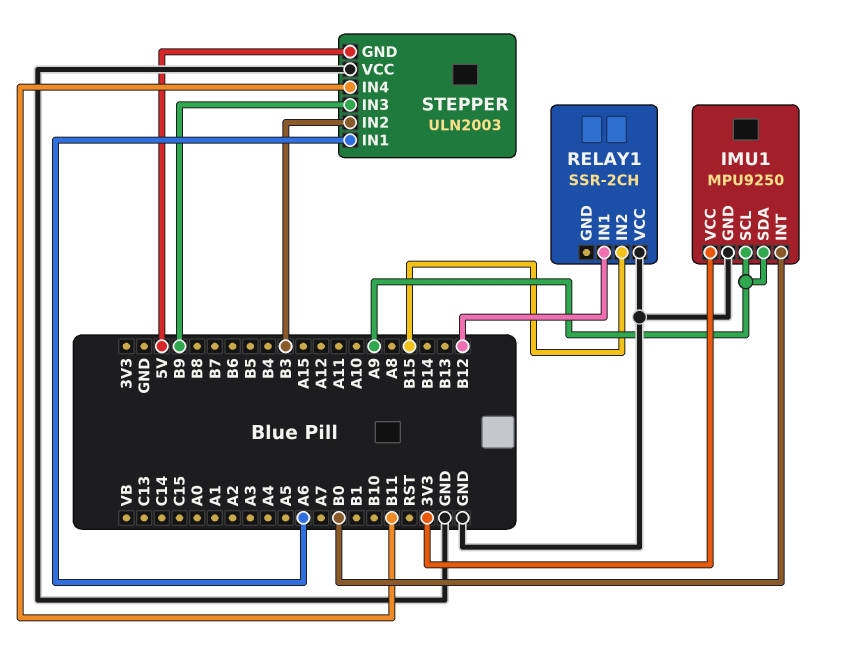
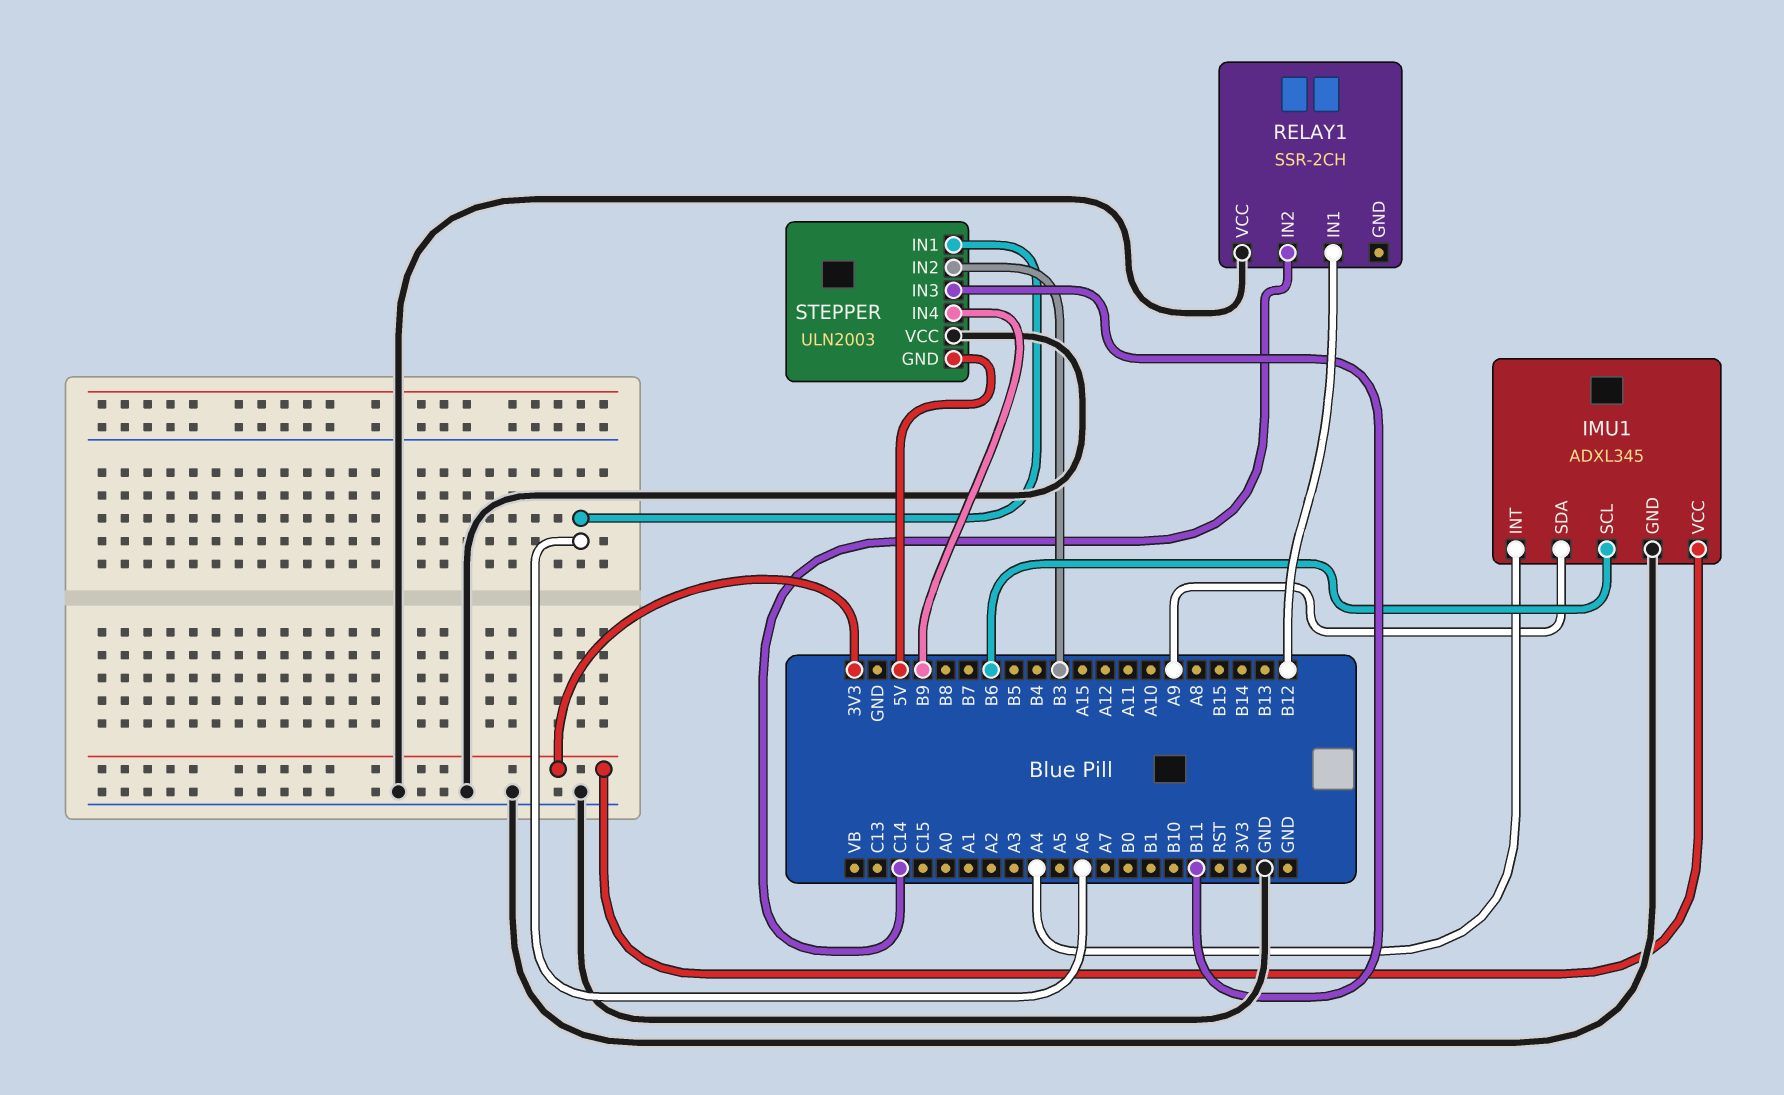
IMU1: MPU9250 -> ADXL345
IMU1 pin INT: B0 -> A4
IMU1 pin SCL: A9 -> B6
RELAY1 pin IN2: B15 -> C14
STEPPER pin IN3: B9 -> B11
STEPPER pin IN4: B11 -> B9

